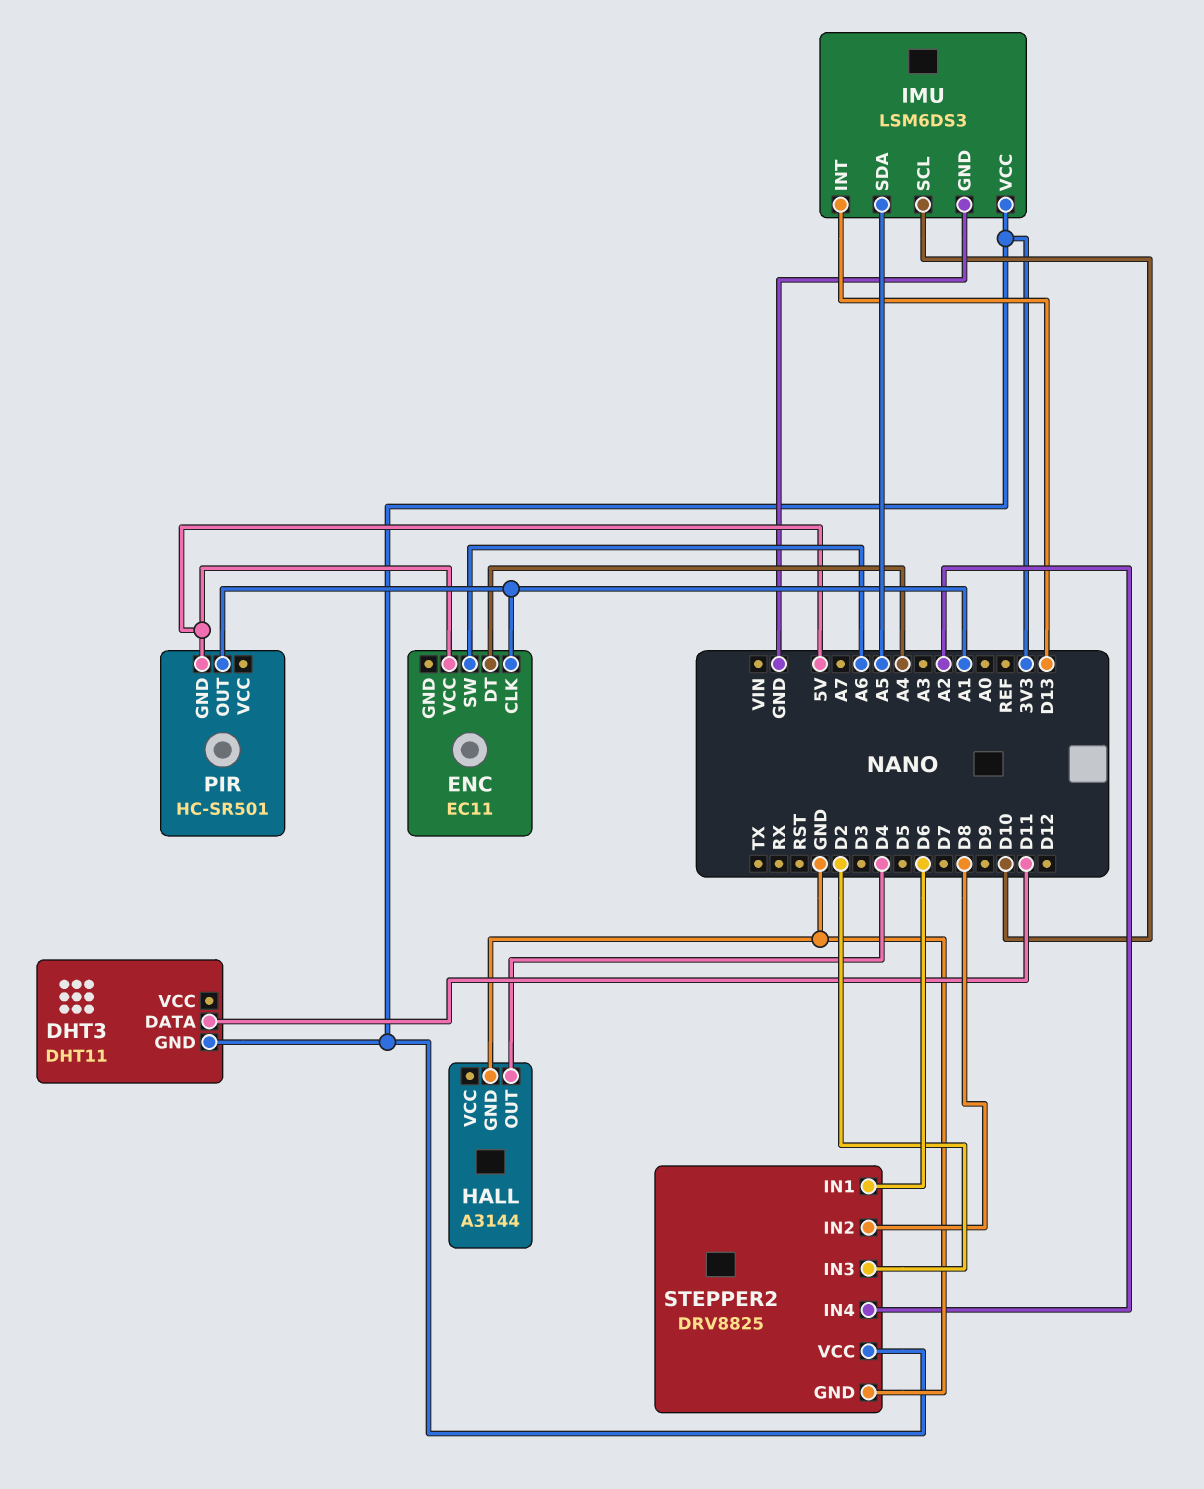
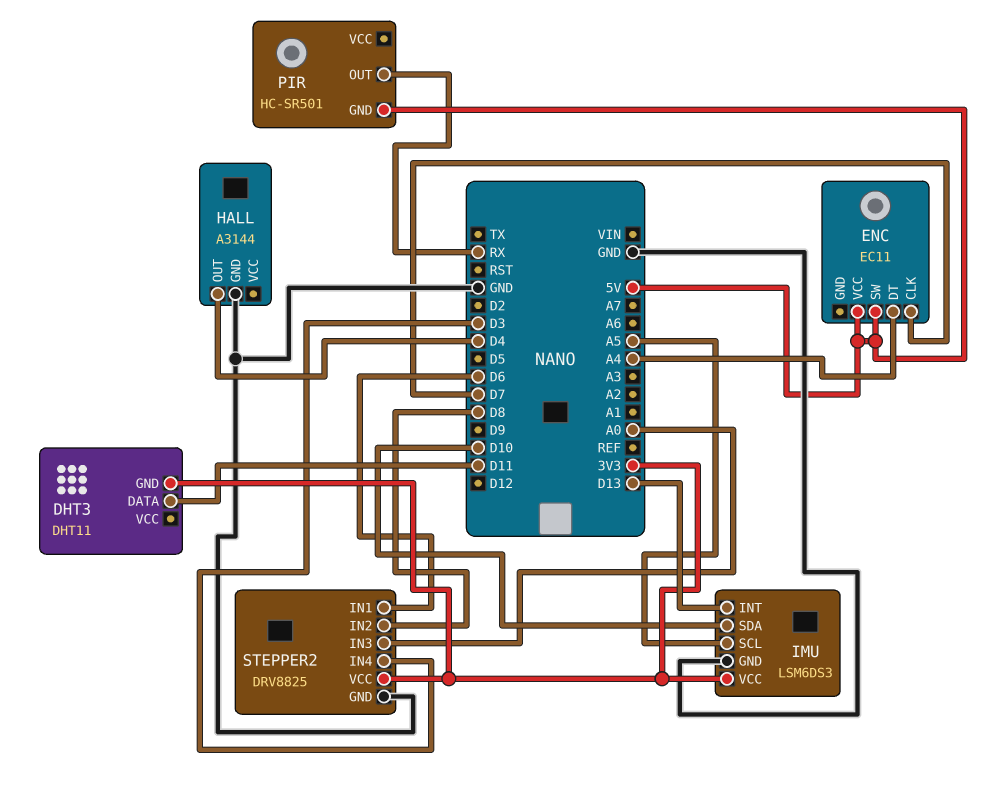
ENC pin CLK: A1 -> D7
ENC pin SW: A6 -> 5V
IMU pin SCL: D10 -> A5
IMU pin SDA: A5 -> D10
PIR pin OUT: A1 -> RX
STEPPER2 pin IN3: D2 -> A0
STEPPER2 pin IN4: A2 -> D3

